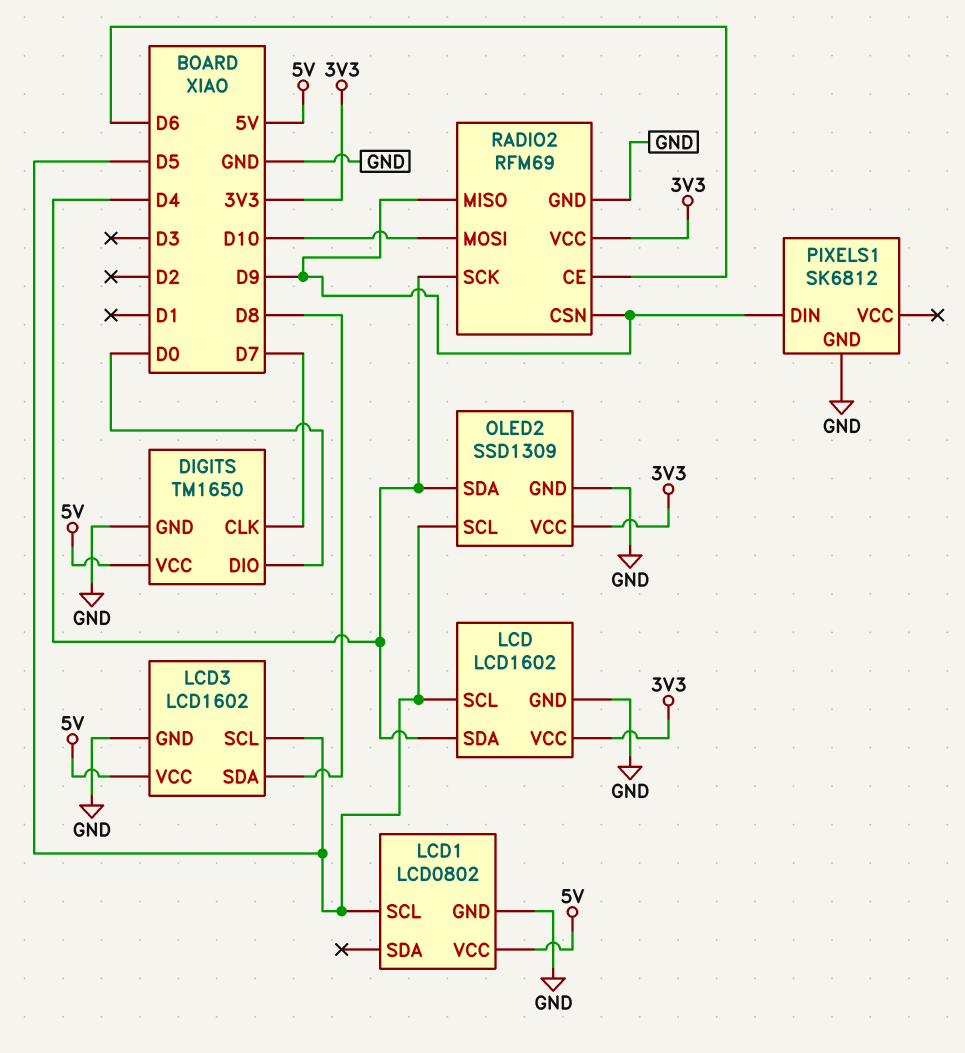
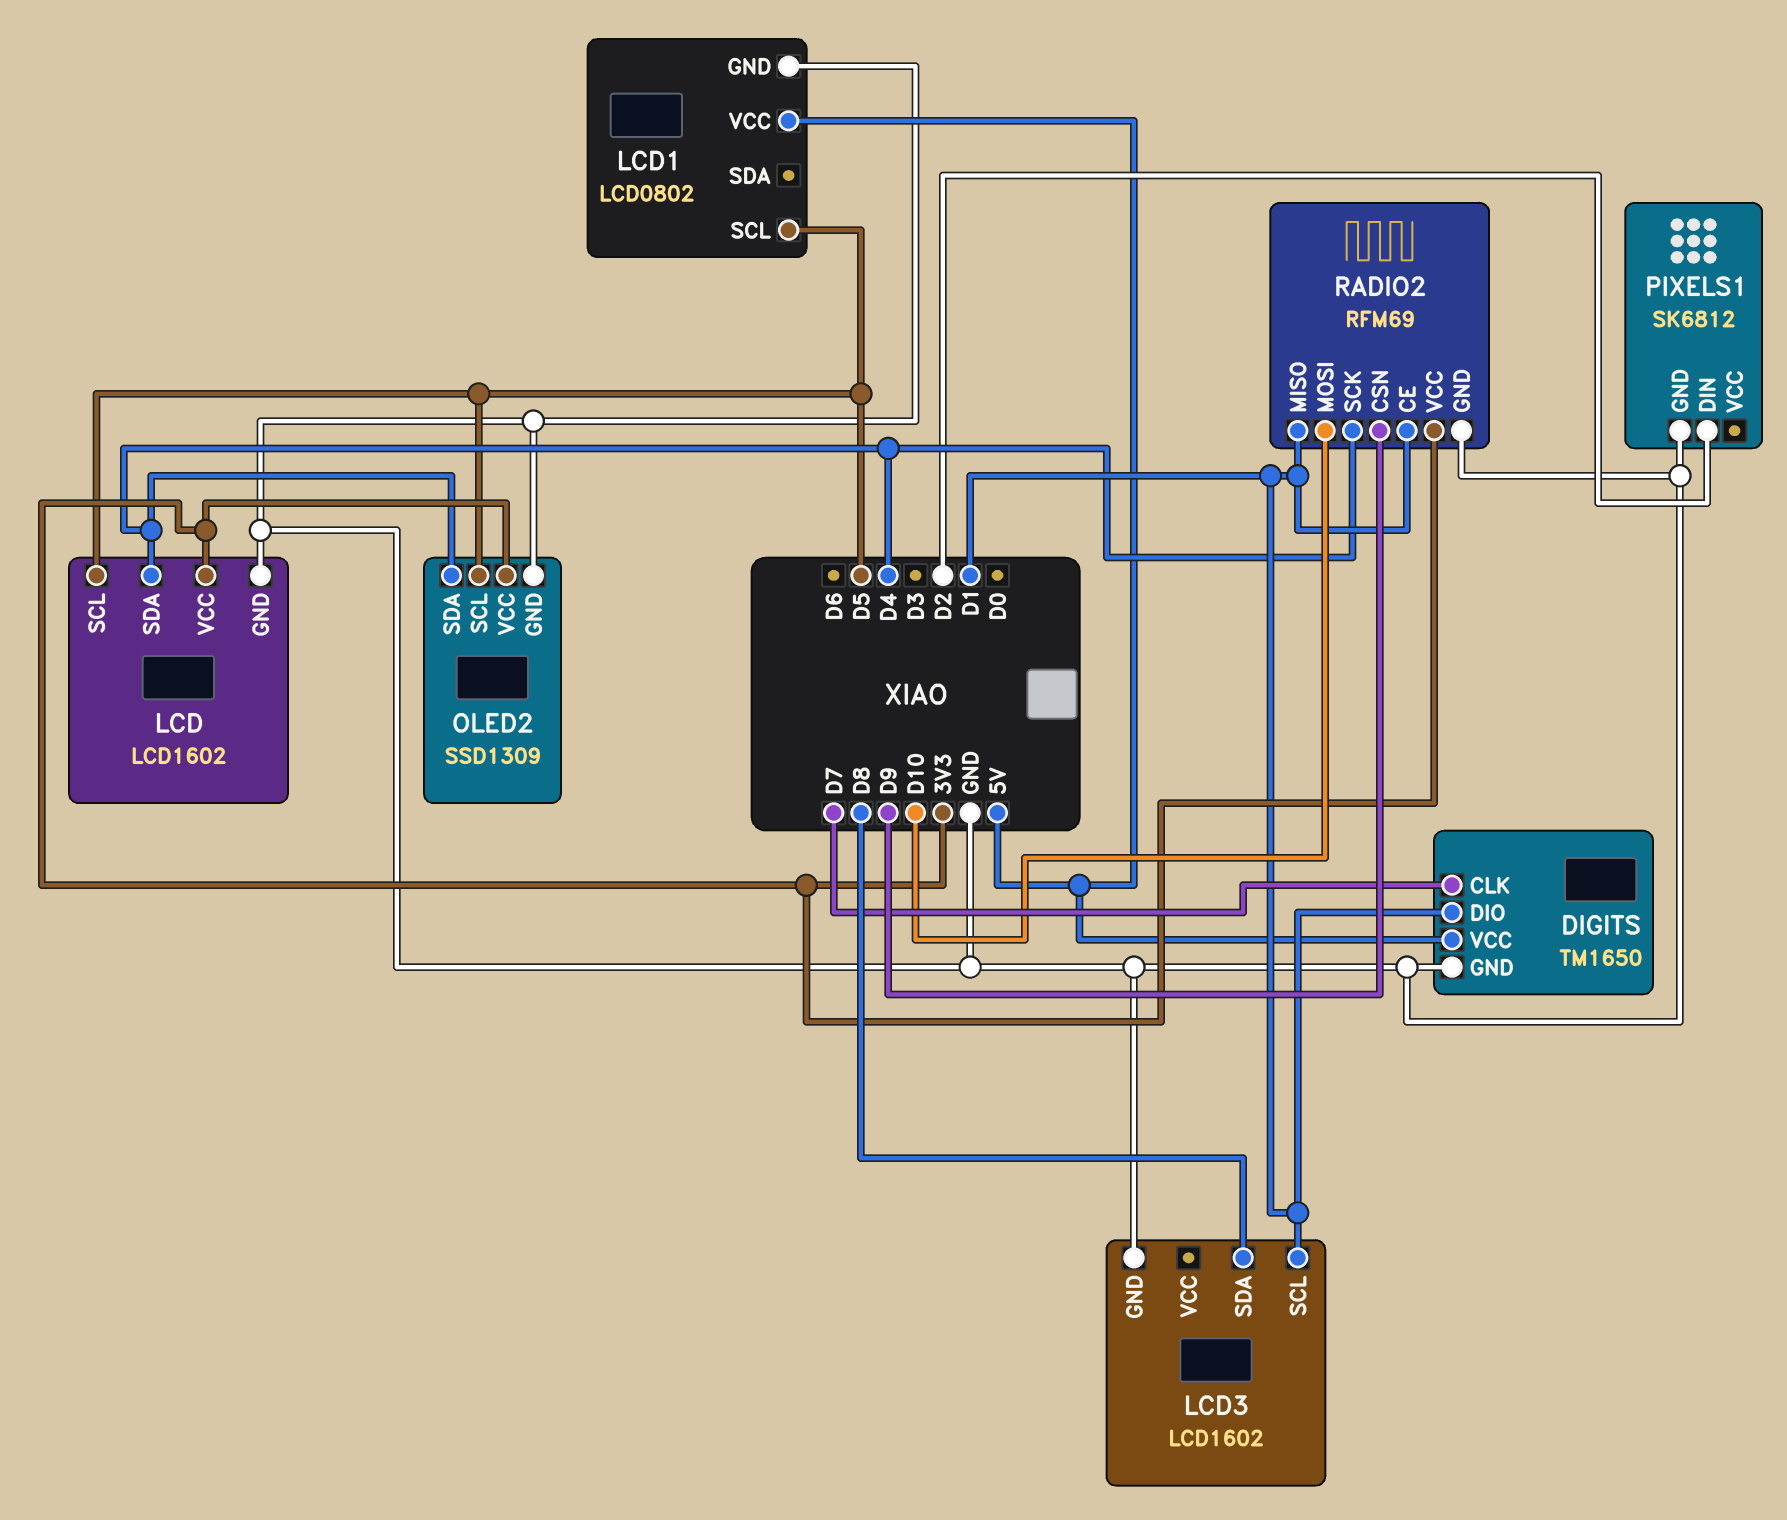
DIGITS pin DIO: D0 -> D1
LCD3 pin SCL: D5 -> D1
LCD3 pin VCC: 5V -> none
PIXELS1 pin DIN: D9 -> D2
RADIO2 pin CE: D6 -> D1
RADIO2 pin MISO: D9 -> D1

